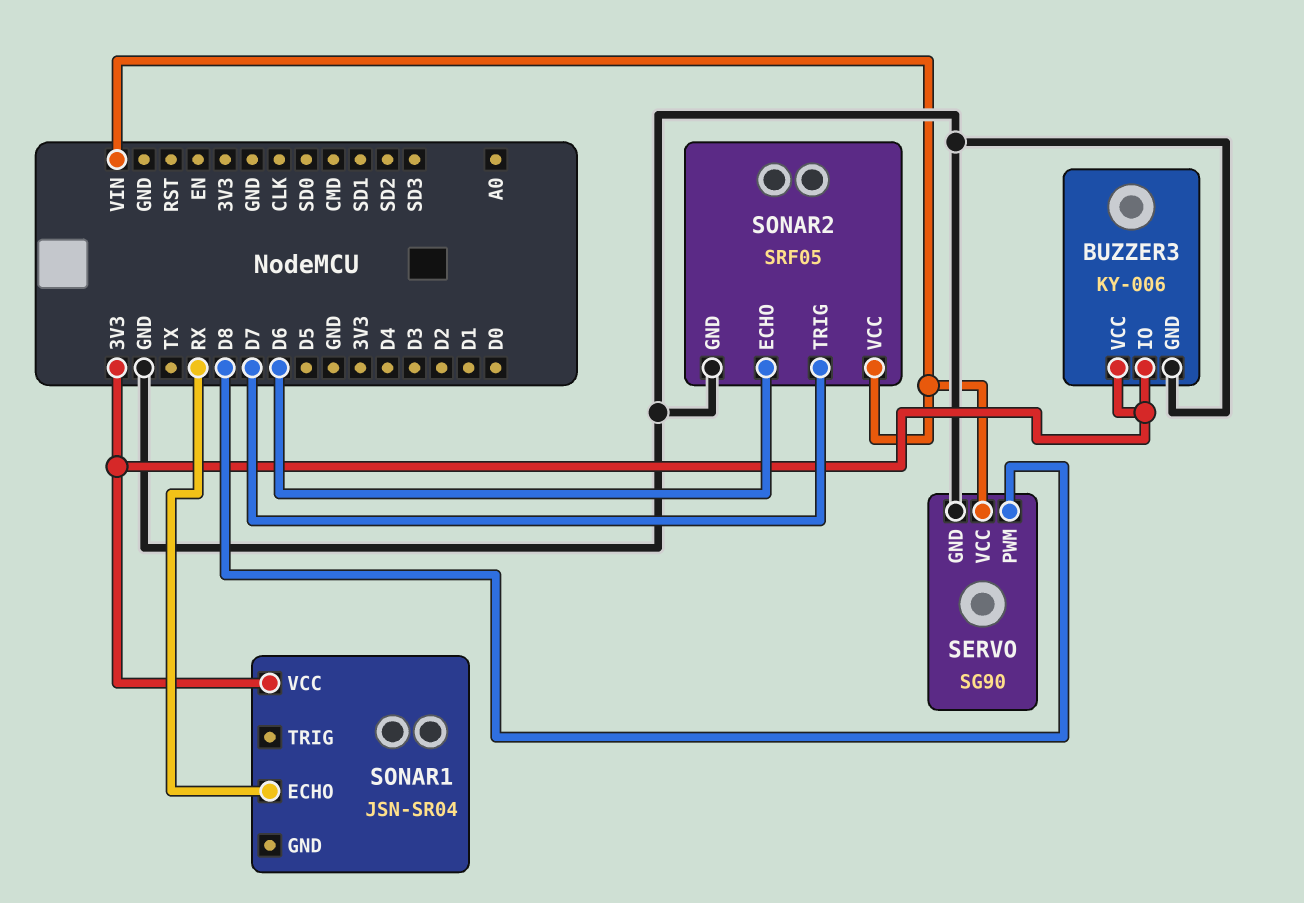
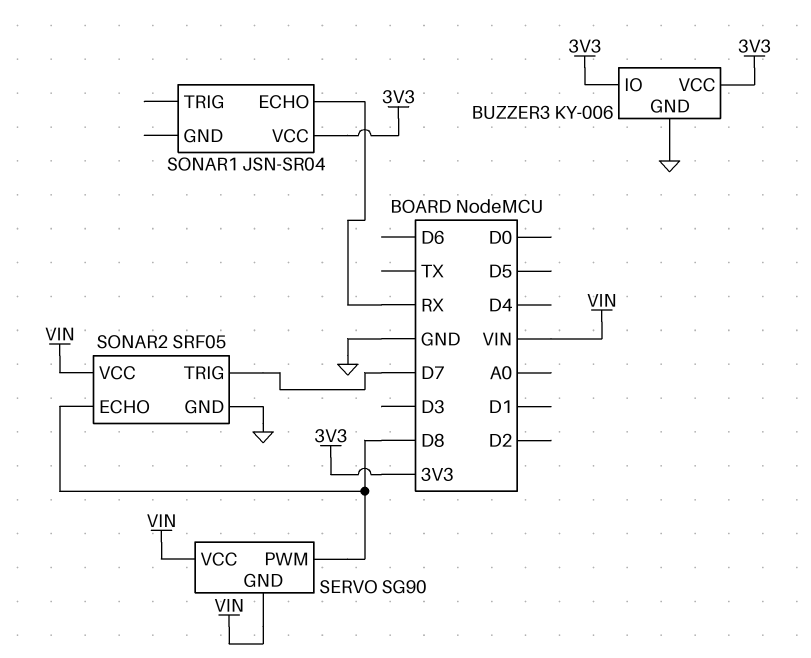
SERVO pin GND: GND -> VIN
SONAR2 pin ECHO: D6 -> D8

